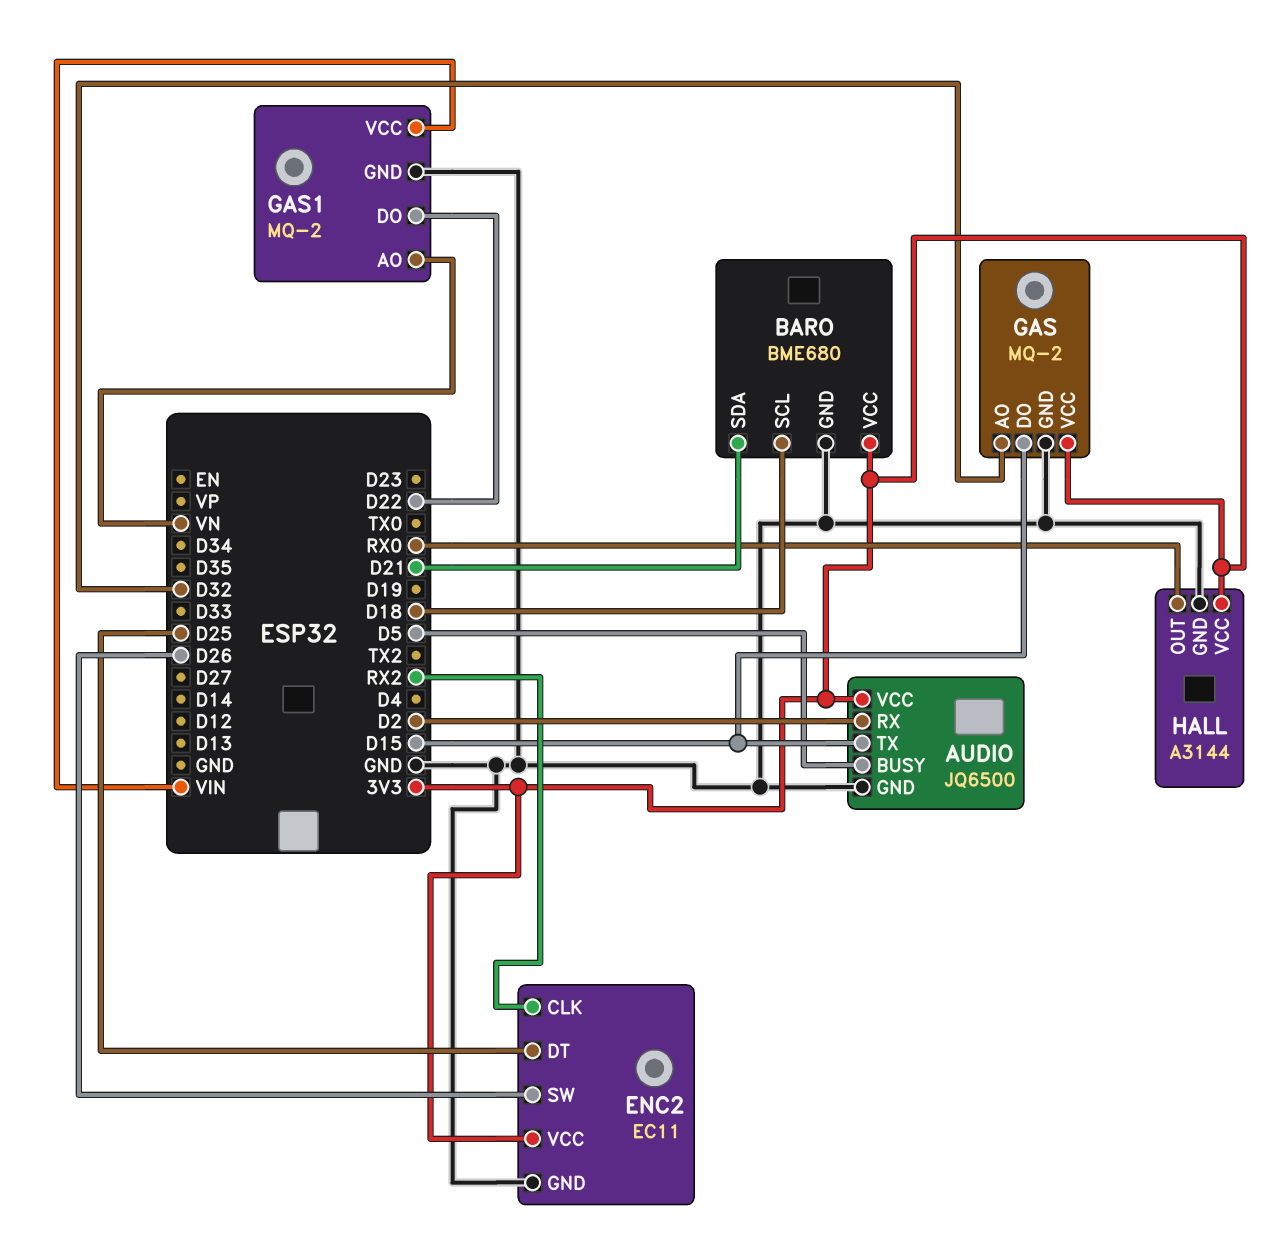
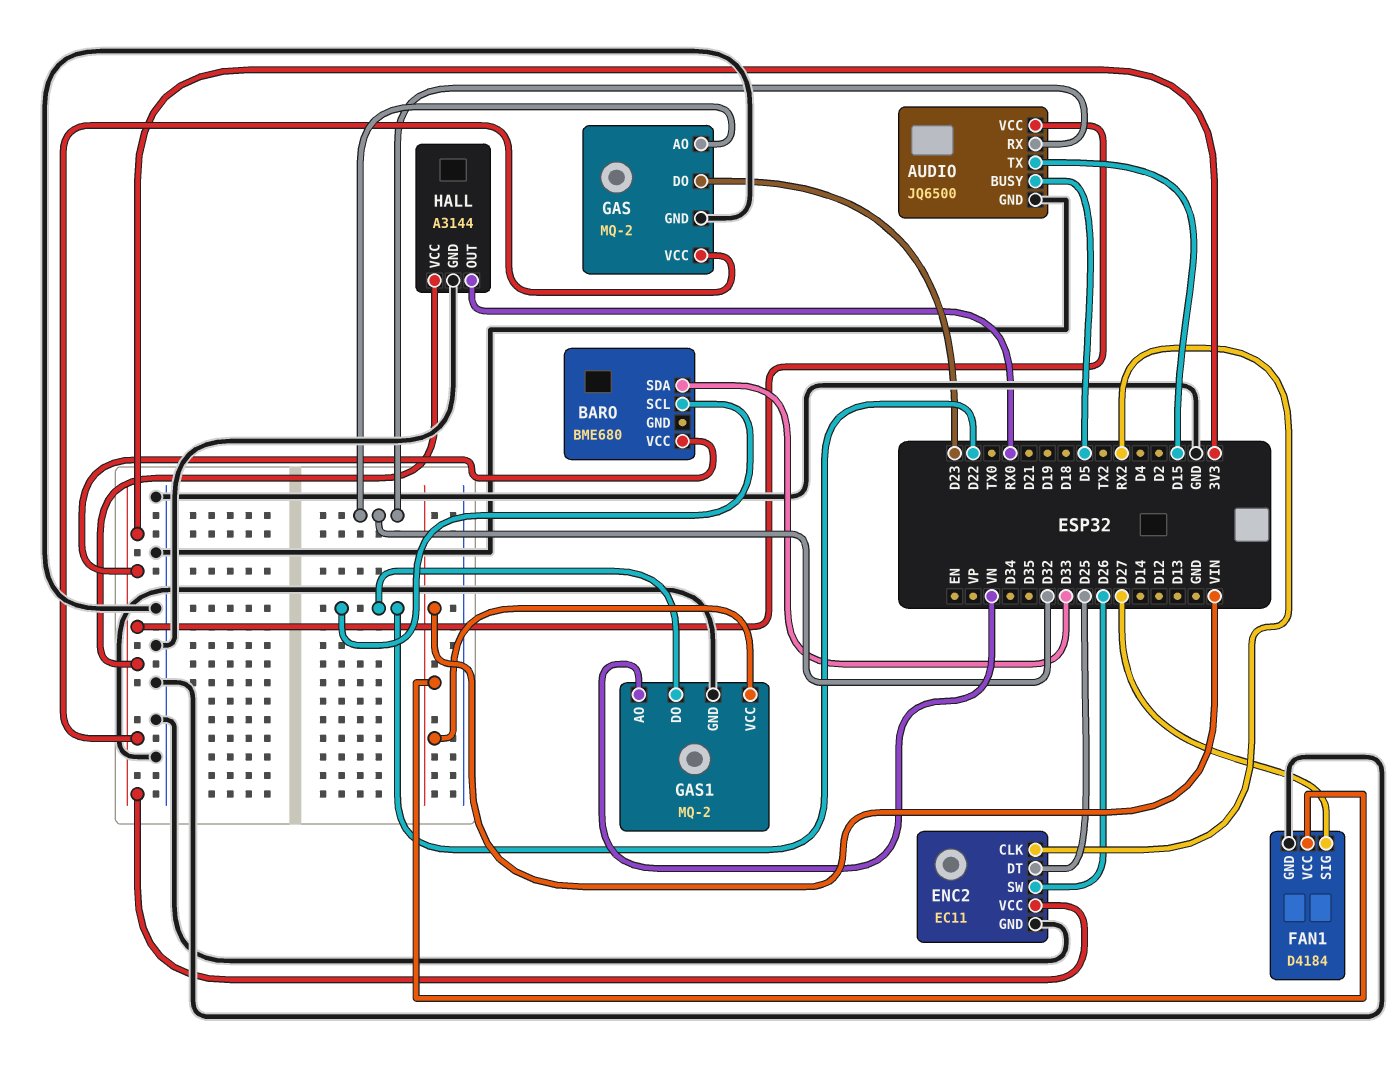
AUDIO pin RX: D2 -> D32
BARO pin GND: GND -> none
BARO pin SCL: D18 -> D22
BARO pin SDA: D21 -> D33
FAN1: none -> D4184
FAN1 pin GND: none -> GND
FAN1 pin SIG: none -> D27
FAN1 pin VCC: none -> VIN
GAS pin DO: D15 -> D23

